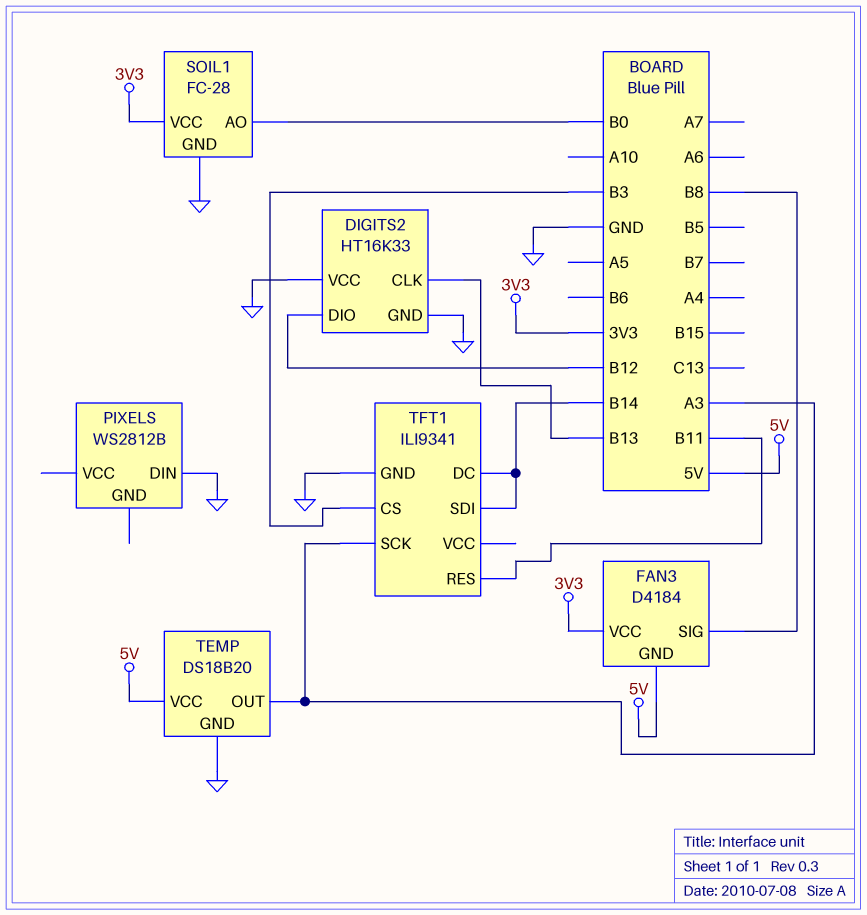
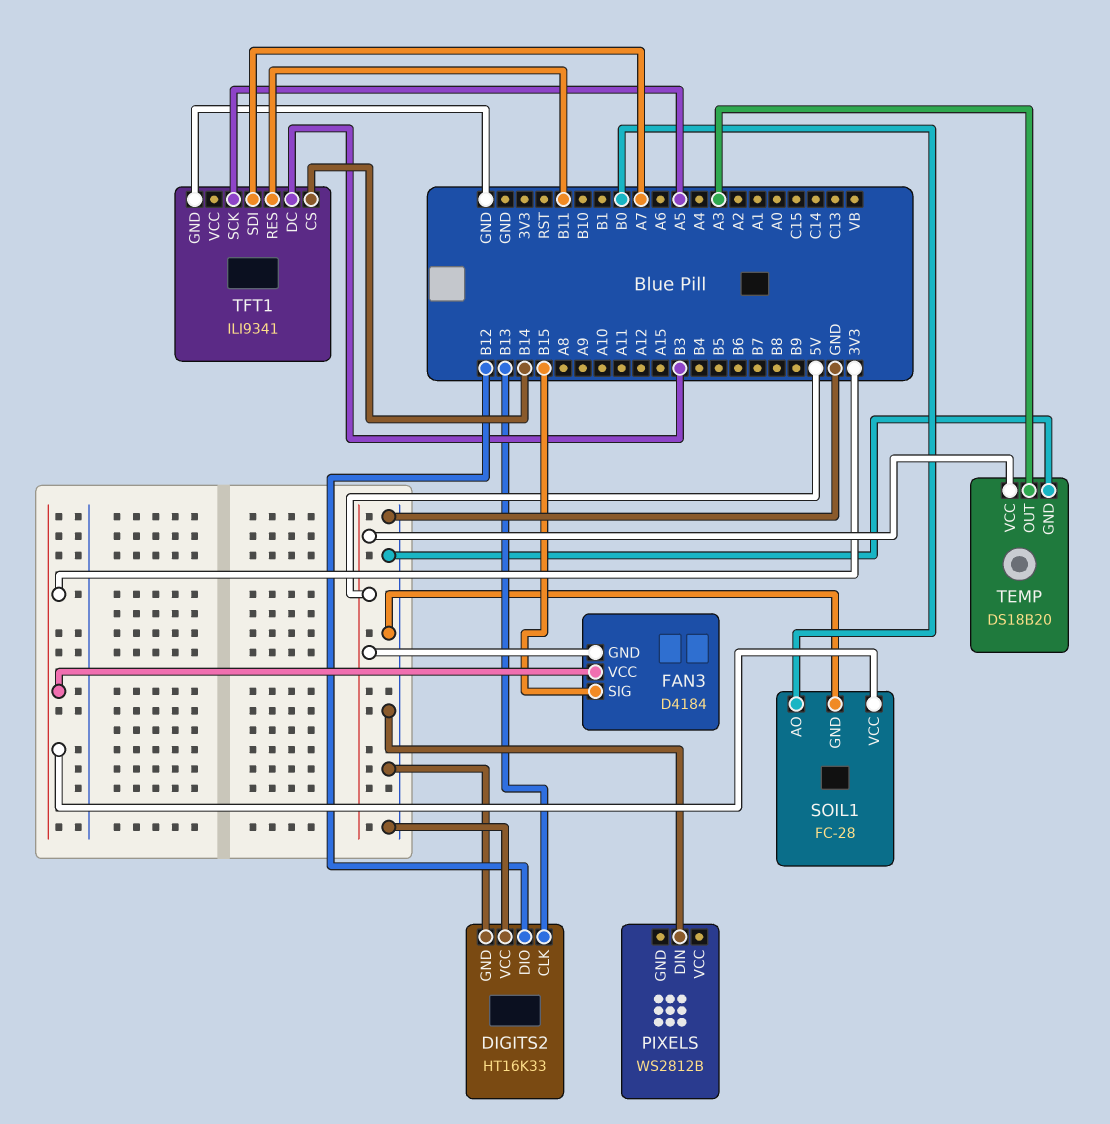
FAN3 pin SIG: B8 -> B15
TFT1 pin CS: B3 -> B14
TFT1 pin DC: B14 -> B3
TFT1 pin SCK: A3 -> A5
TFT1 pin SDI: B14 -> A7

